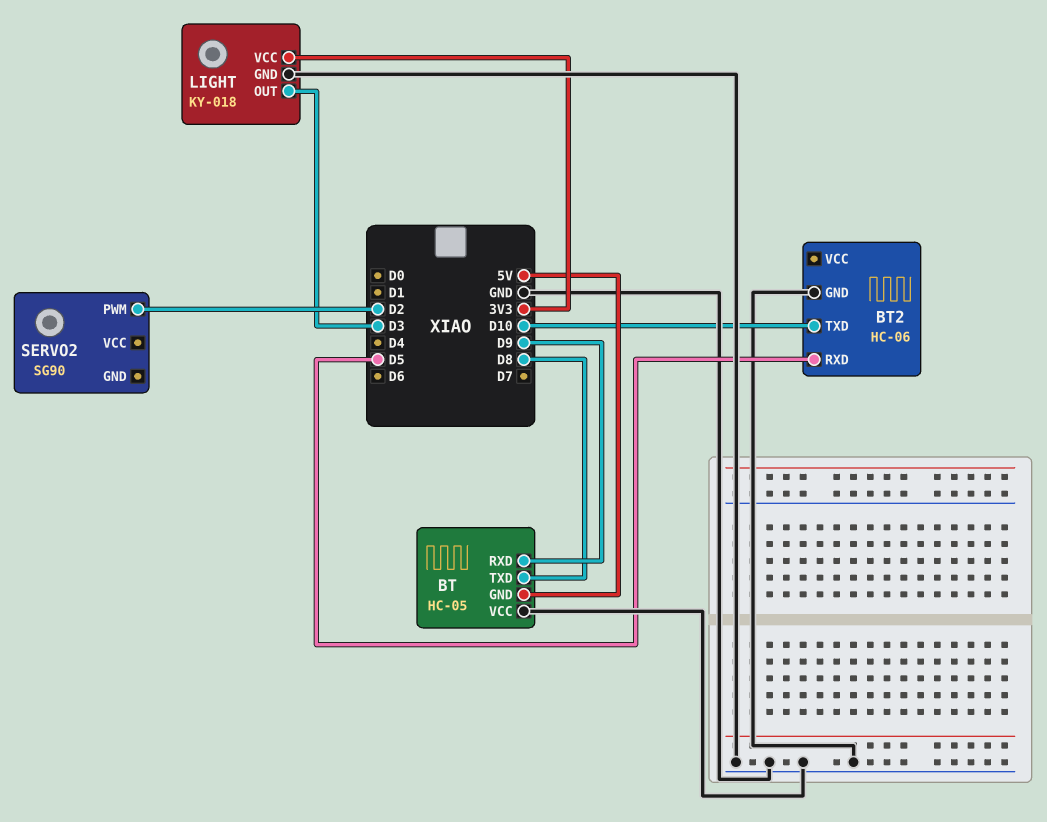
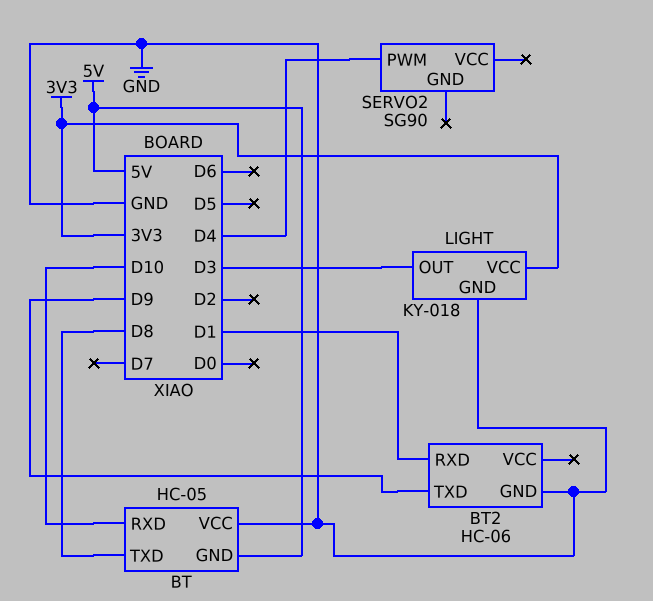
BT pin RXD: D9 -> D10
BT2 pin RXD: D5 -> D1
BT2 pin TXD: D10 -> D9
SERVO2 pin PWM: D2 -> D4

